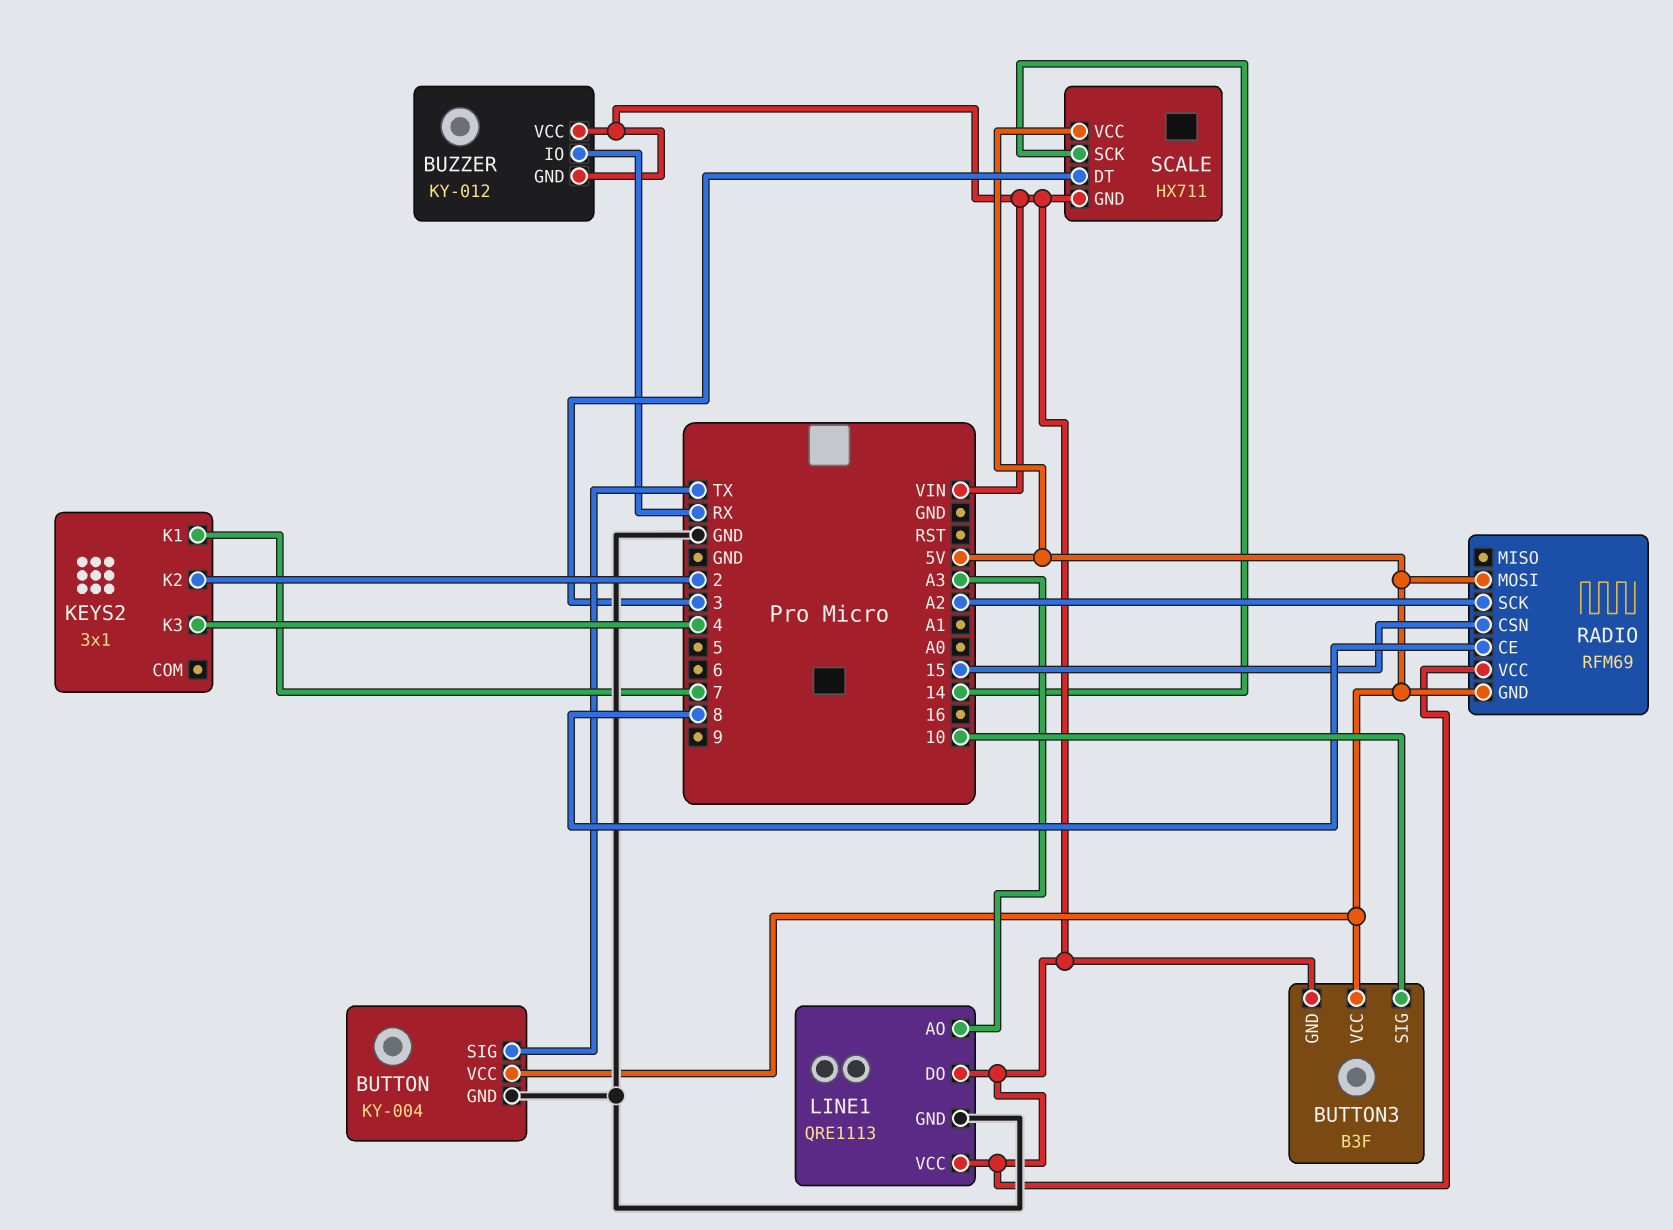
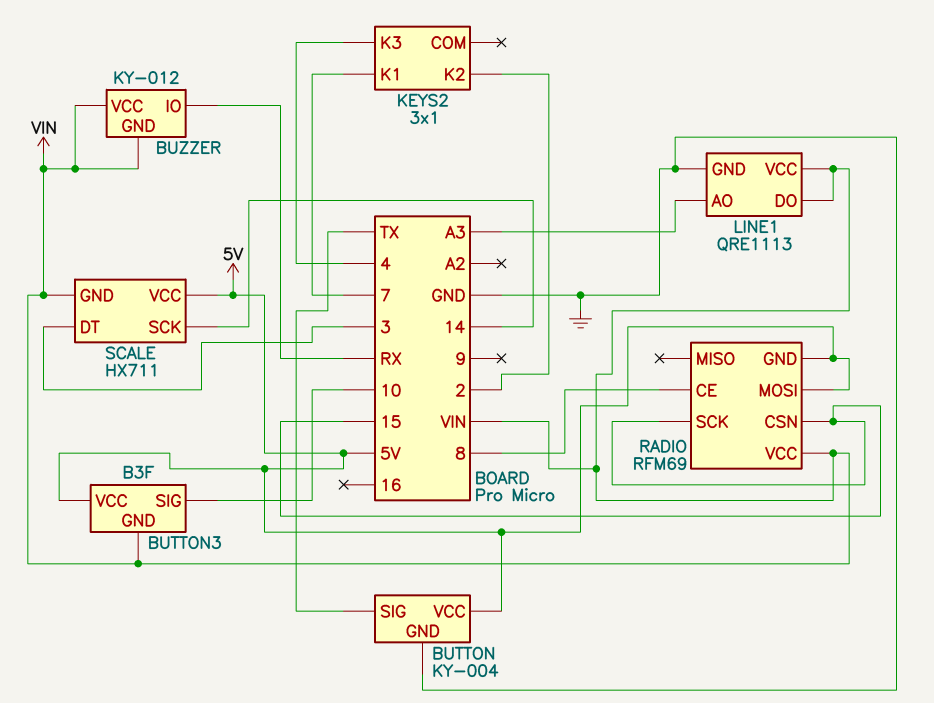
RADIO pin SCK: A2 -> 15

